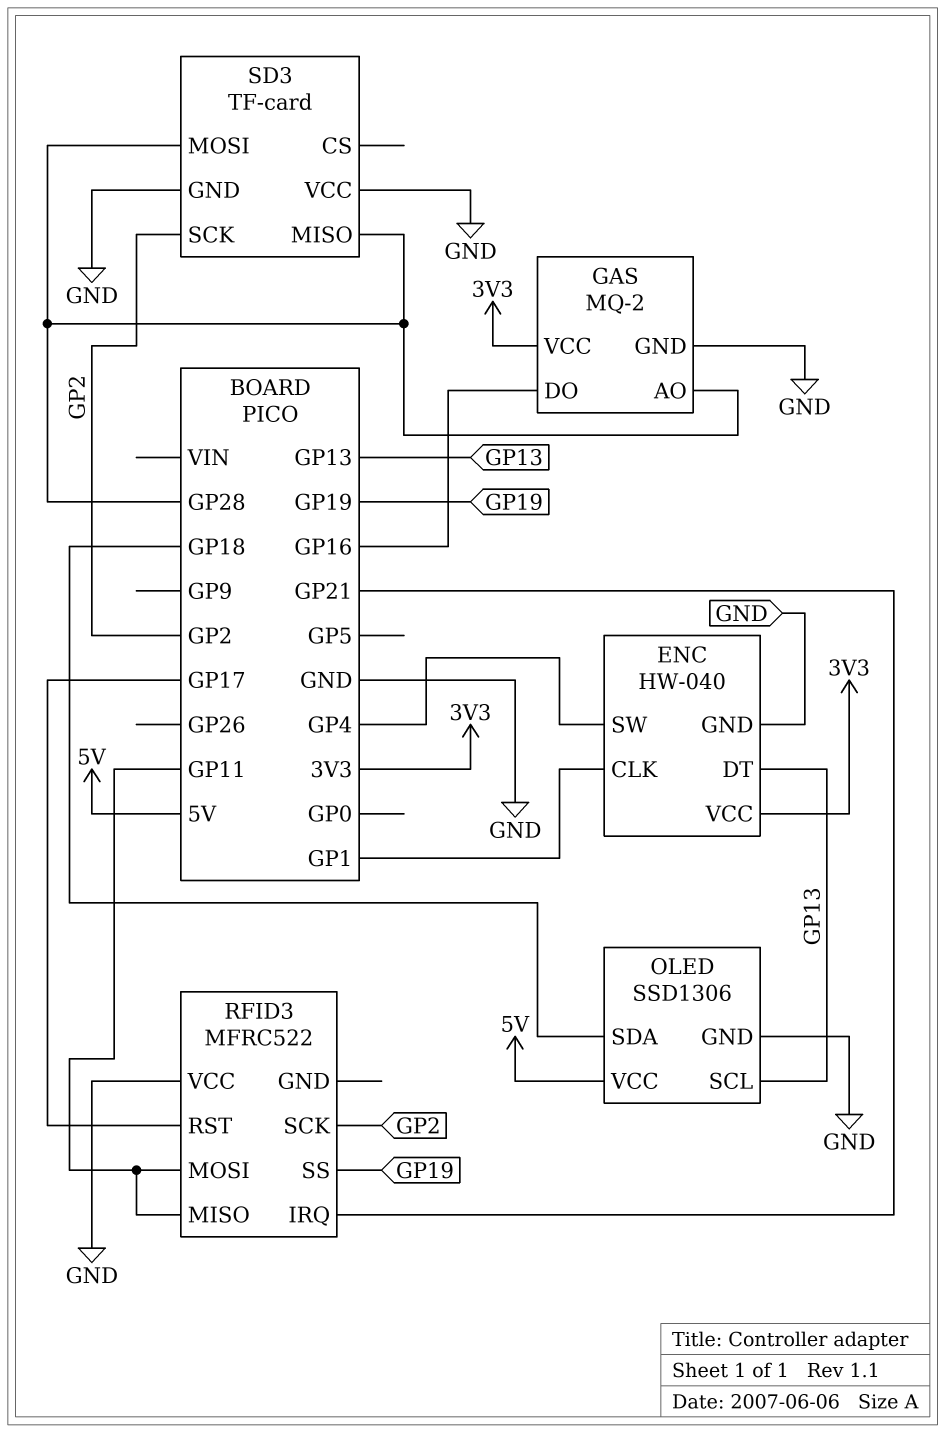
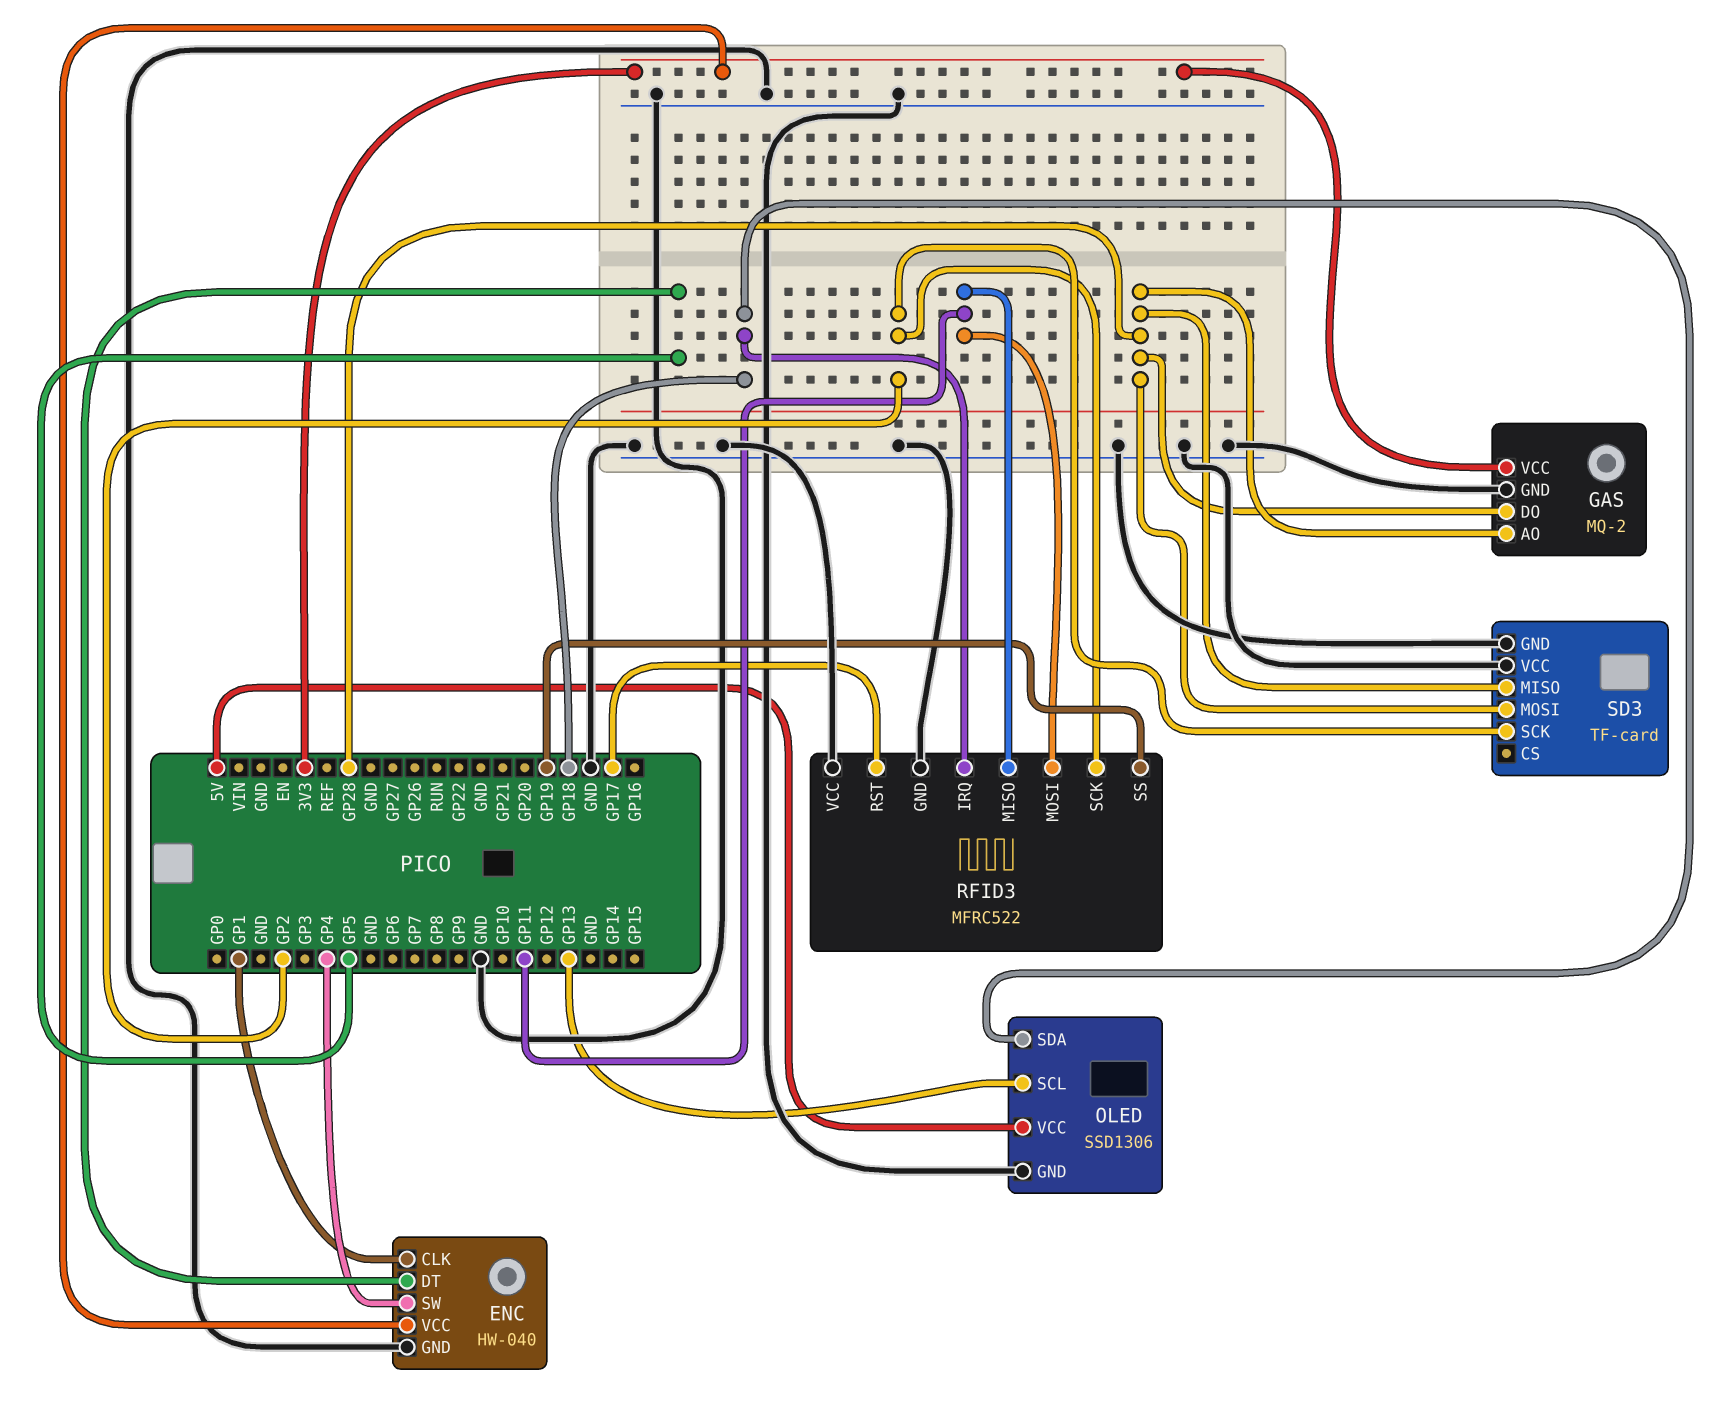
ENC pin DT: GP13 -> GP5
GAS pin DO: GP16 -> GP28
RFID3 pin GND: none -> GND
RFID3 pin IRQ: GP21 -> GP18

